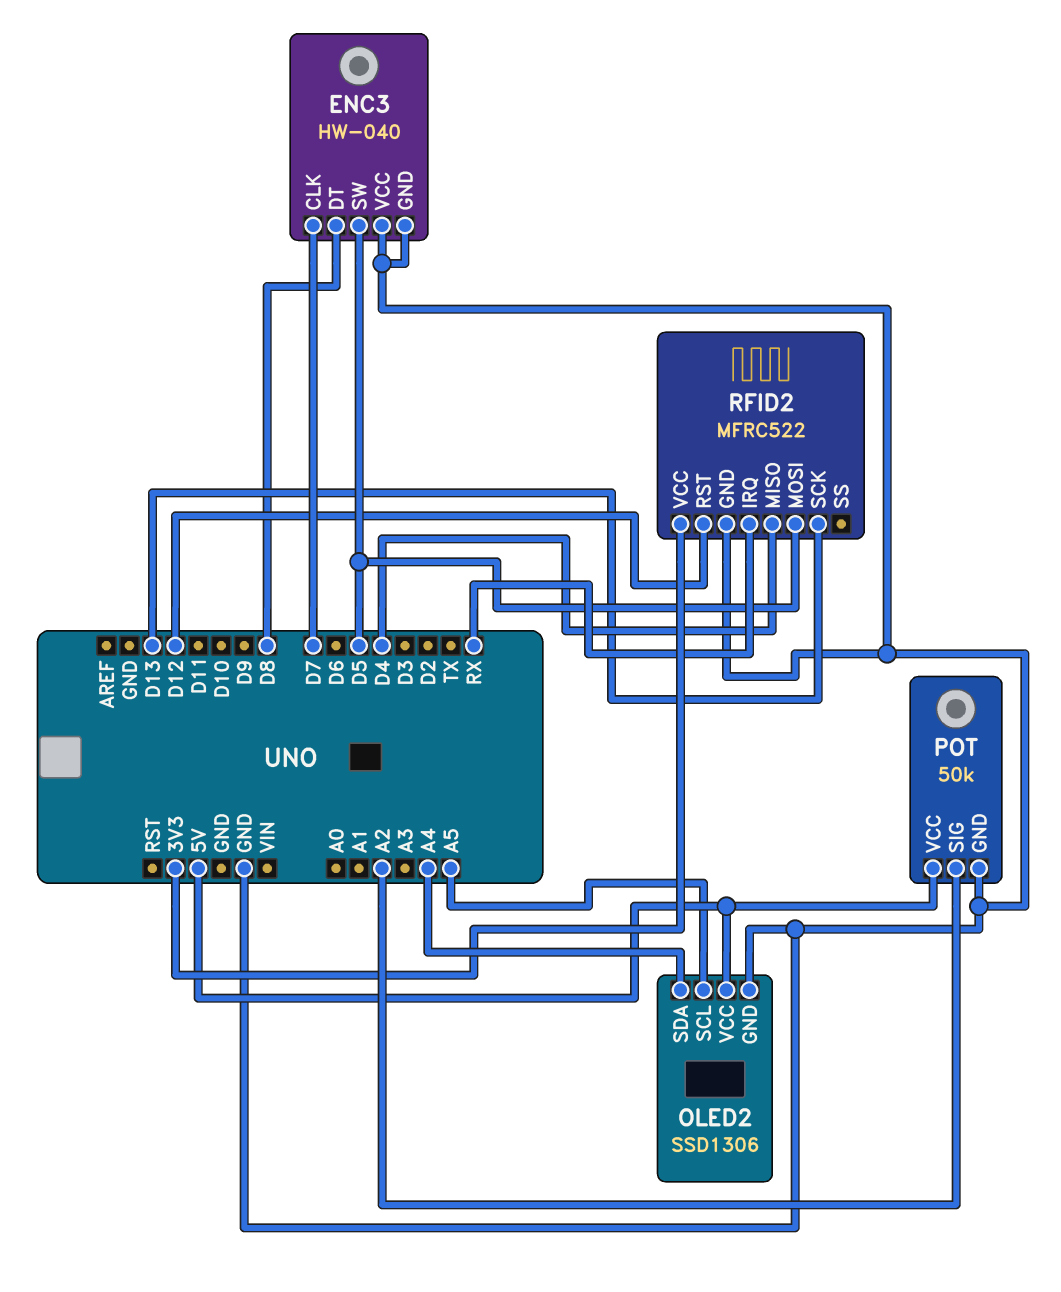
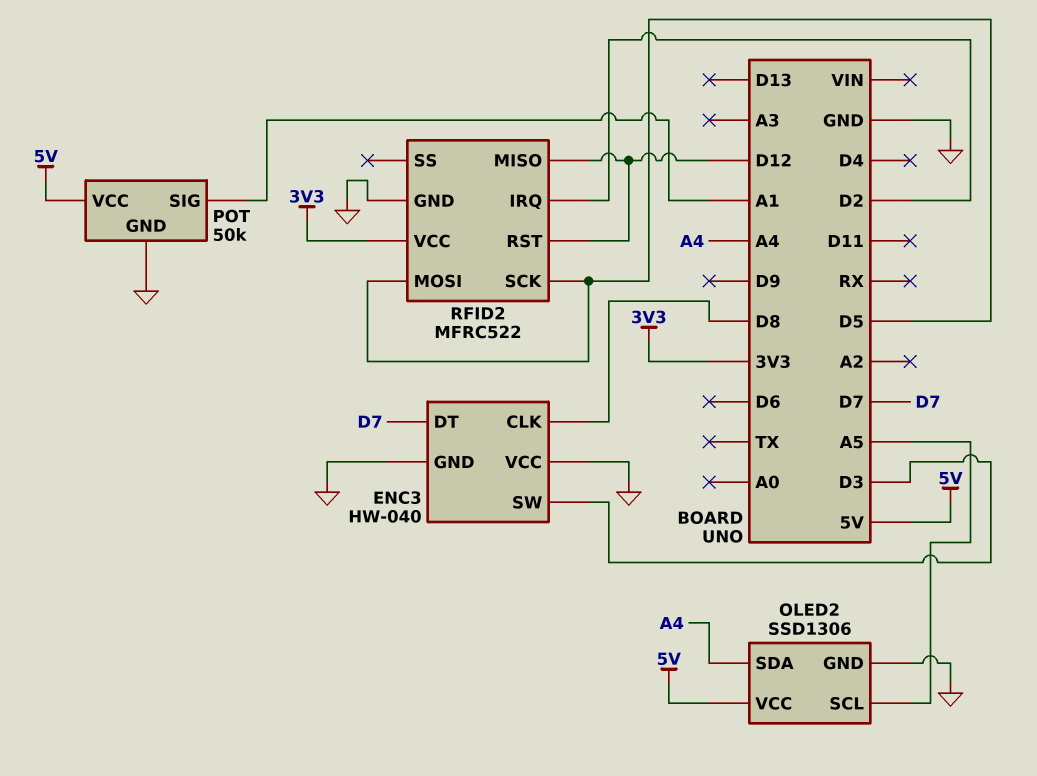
ENC3 pin CLK: D7 -> D8
ENC3 pin DT: D8 -> D7
ENC3 pin SW: D5 -> D3
POT pin SIG: A2 -> A1
RFID2 pin IRQ: RX -> D2
RFID2 pin MISO: D4 -> D12
RFID2 pin SCK: D13 -> D5

